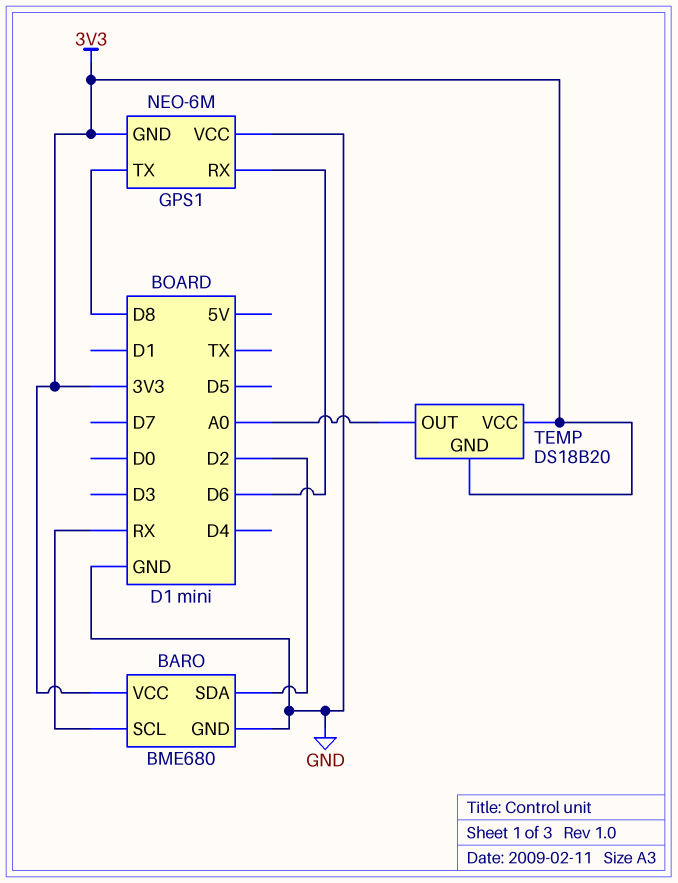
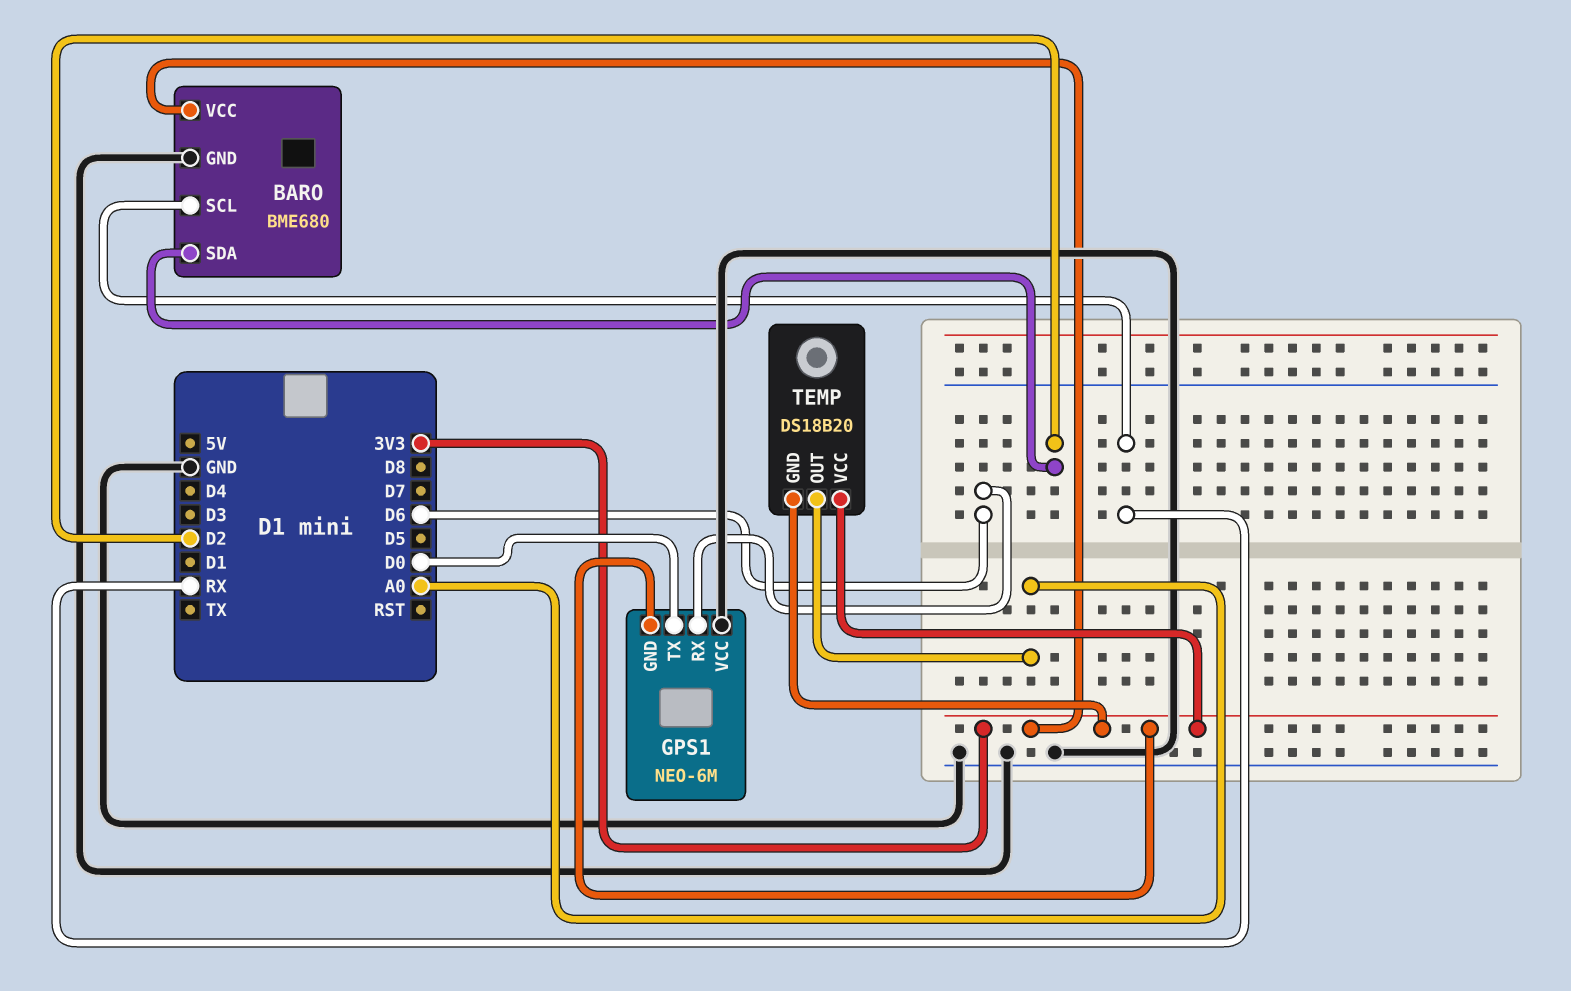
GPS1 pin TX: D8 -> D0

